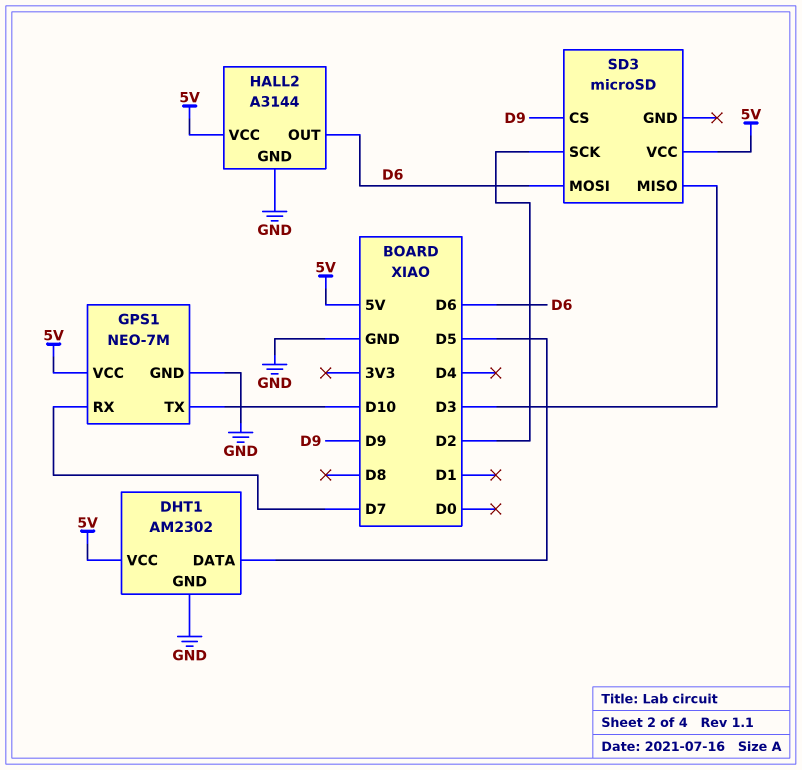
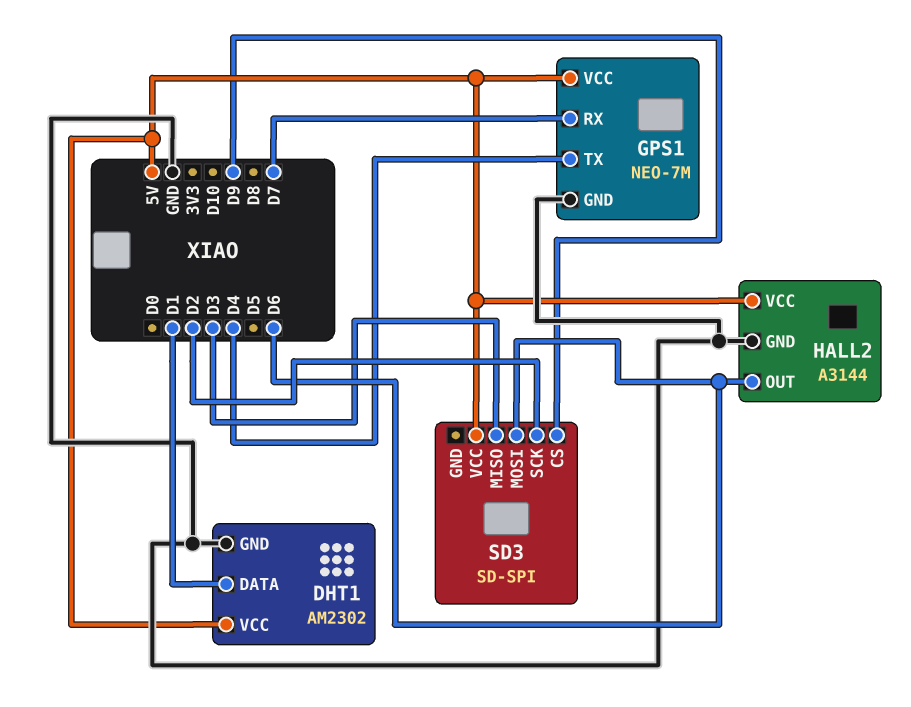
DHT1 pin DATA: D5 -> D1
GPS1 pin TX: D10 -> D4
SD3: microSD -> SD-SPI

